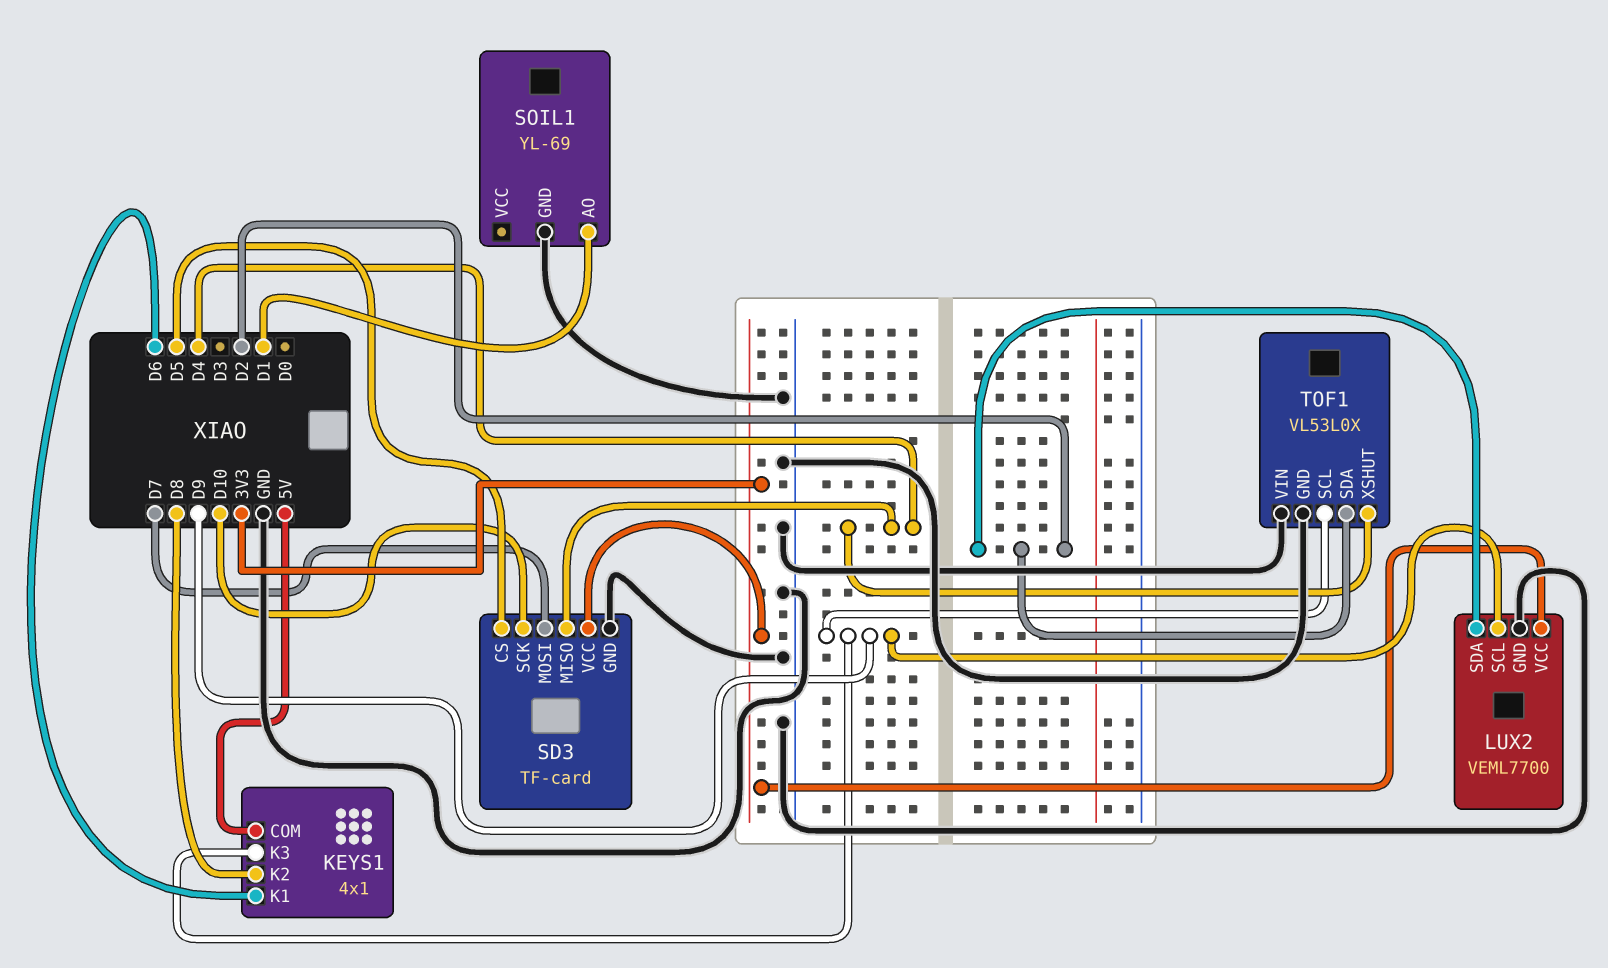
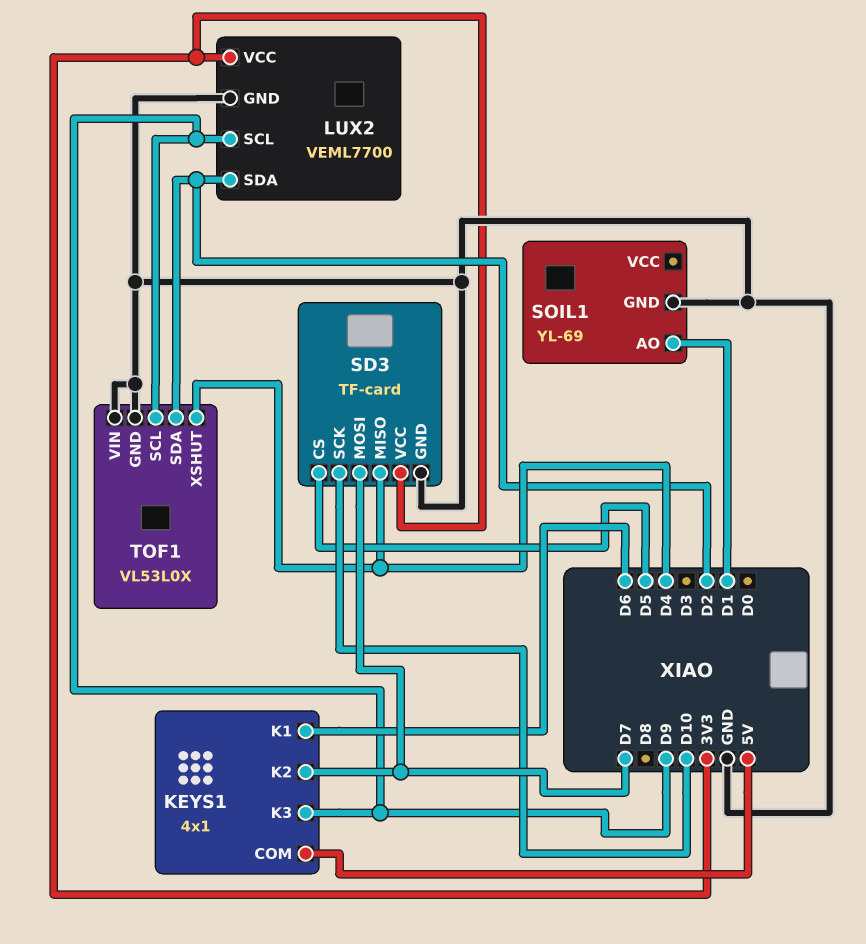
KEYS1 pin K2: D8 -> D7

